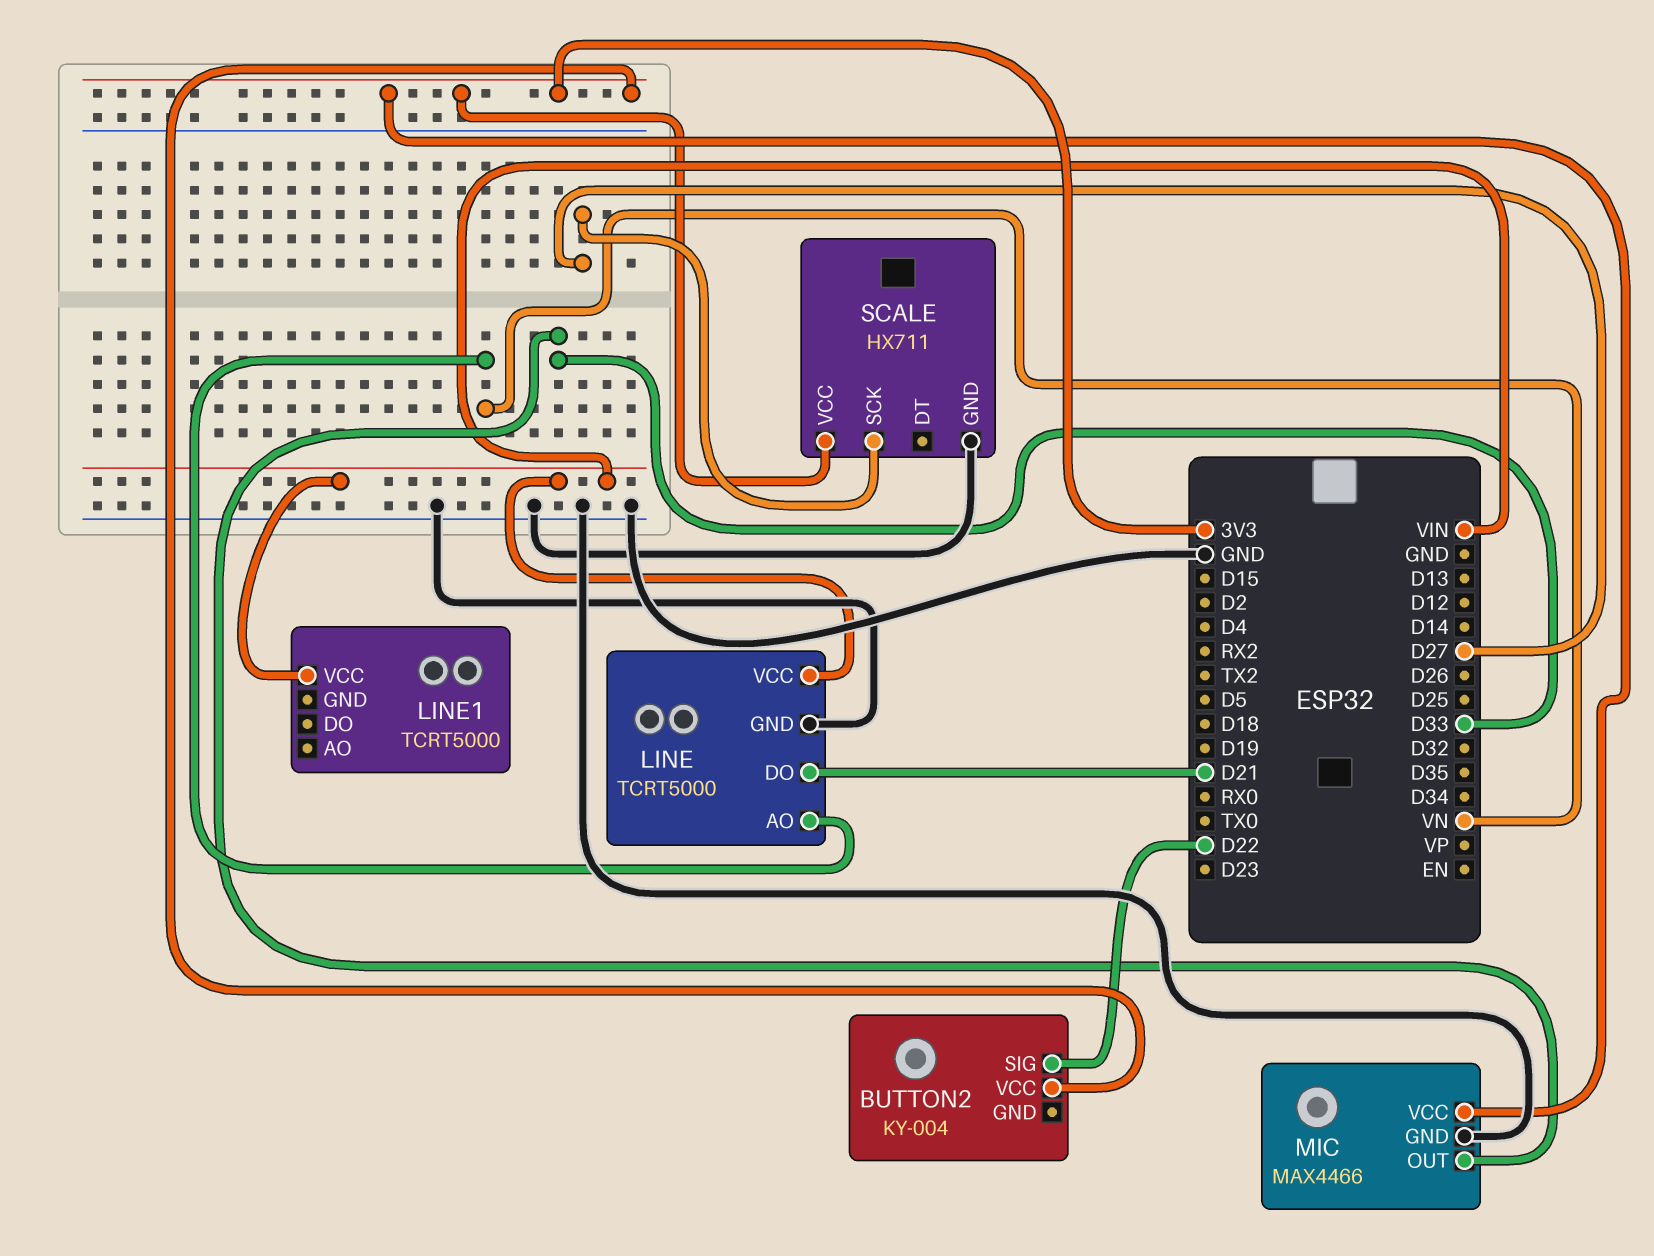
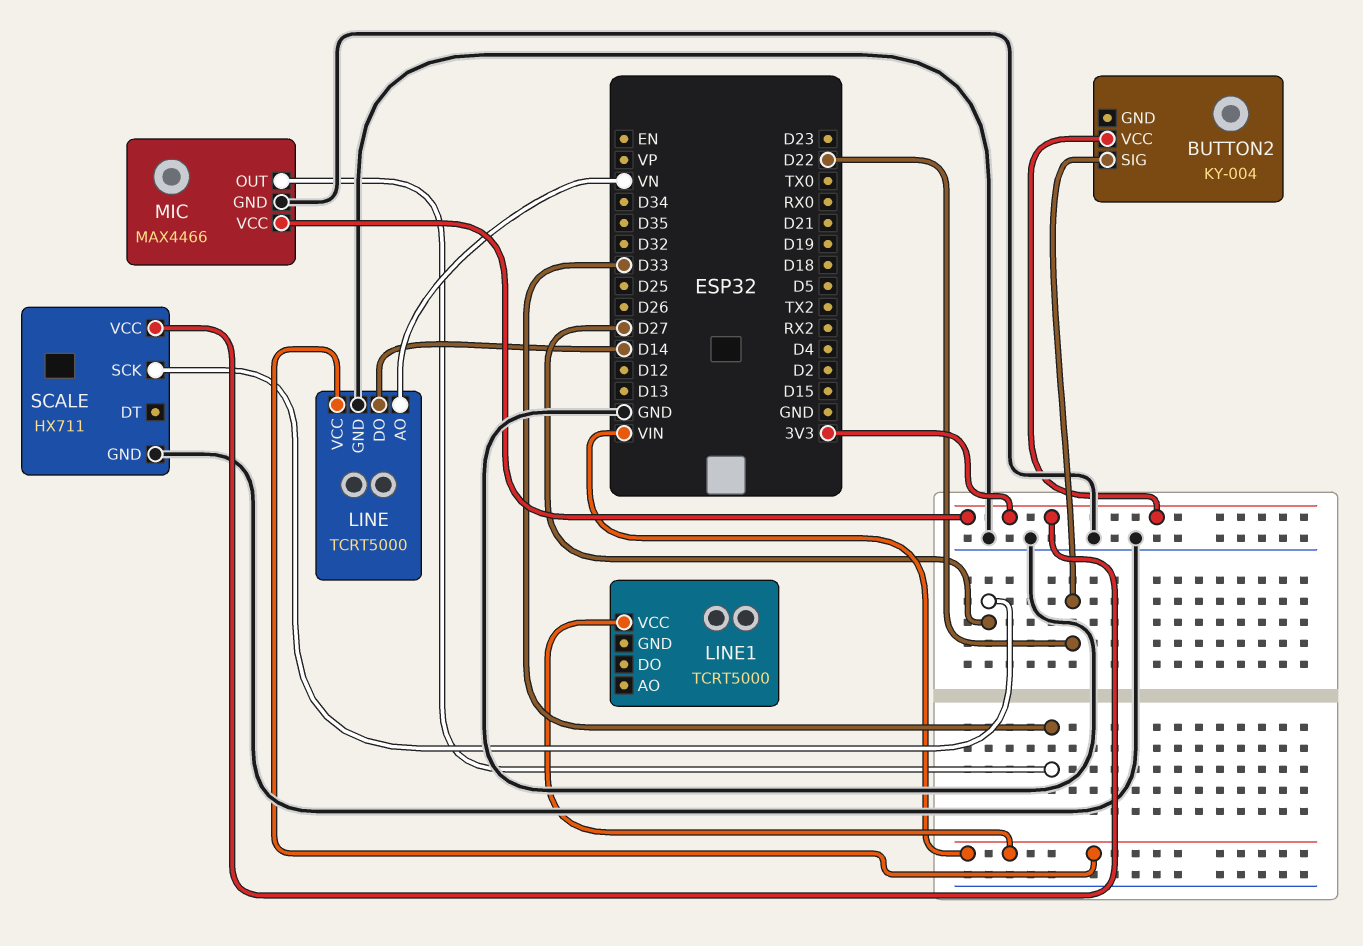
LINE pin DO: D21 -> D14

